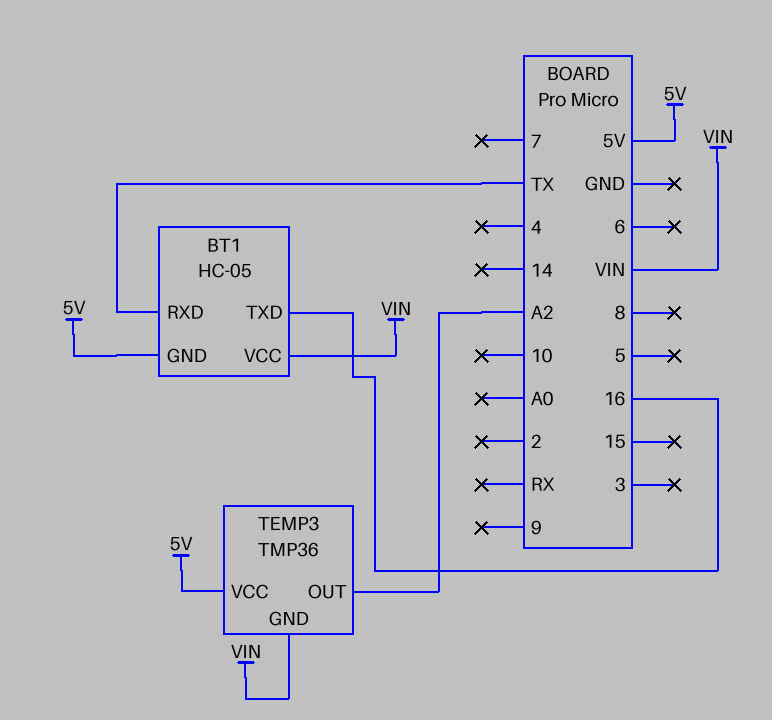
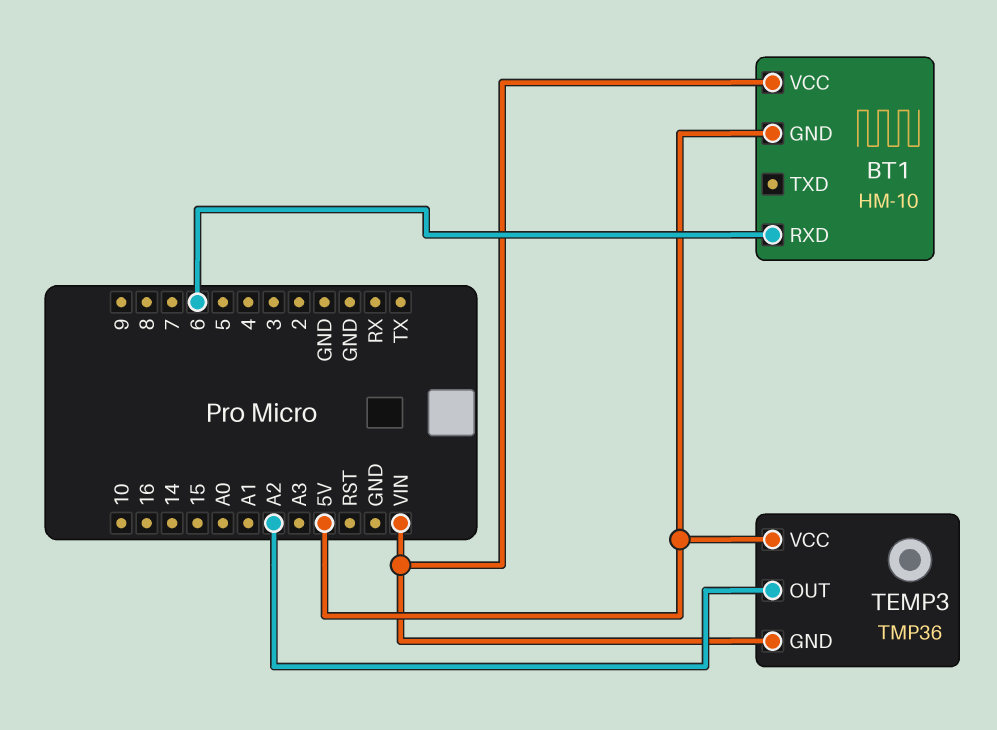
BT1: HC-05 -> HM-10
BT1 pin RXD: TX -> 6
BT1 pin TXD: 16 -> none

